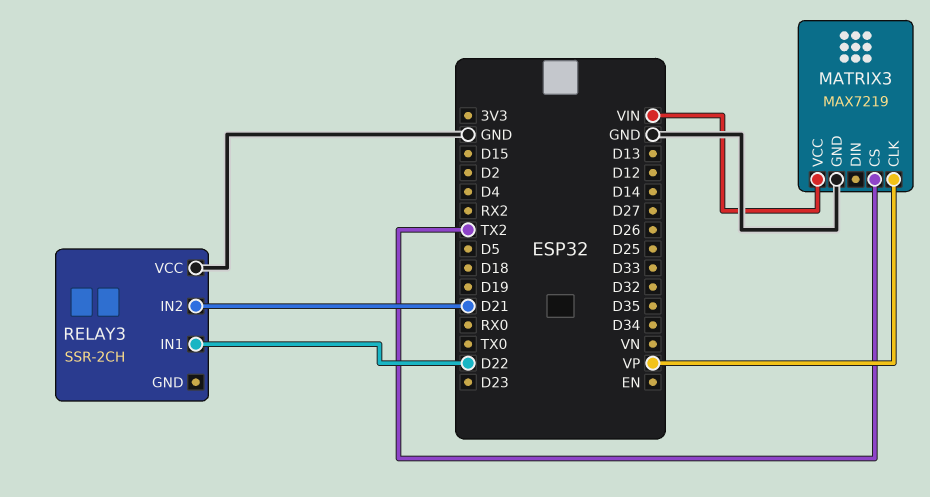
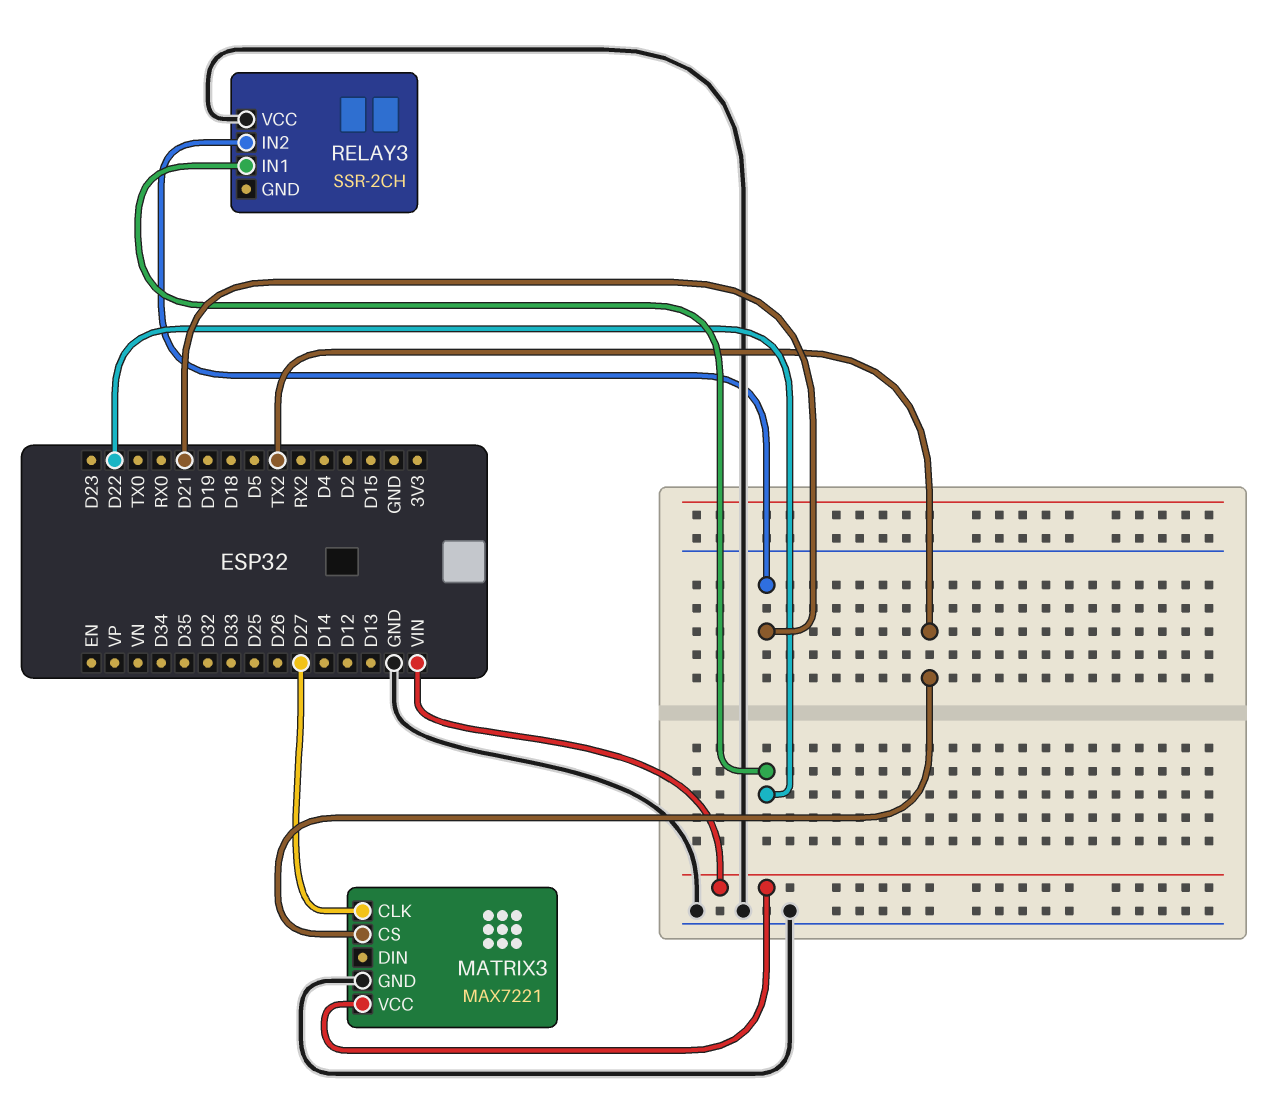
MATRIX3: MAX7219 -> MAX7221
MATRIX3 pin CLK: VP -> D27

